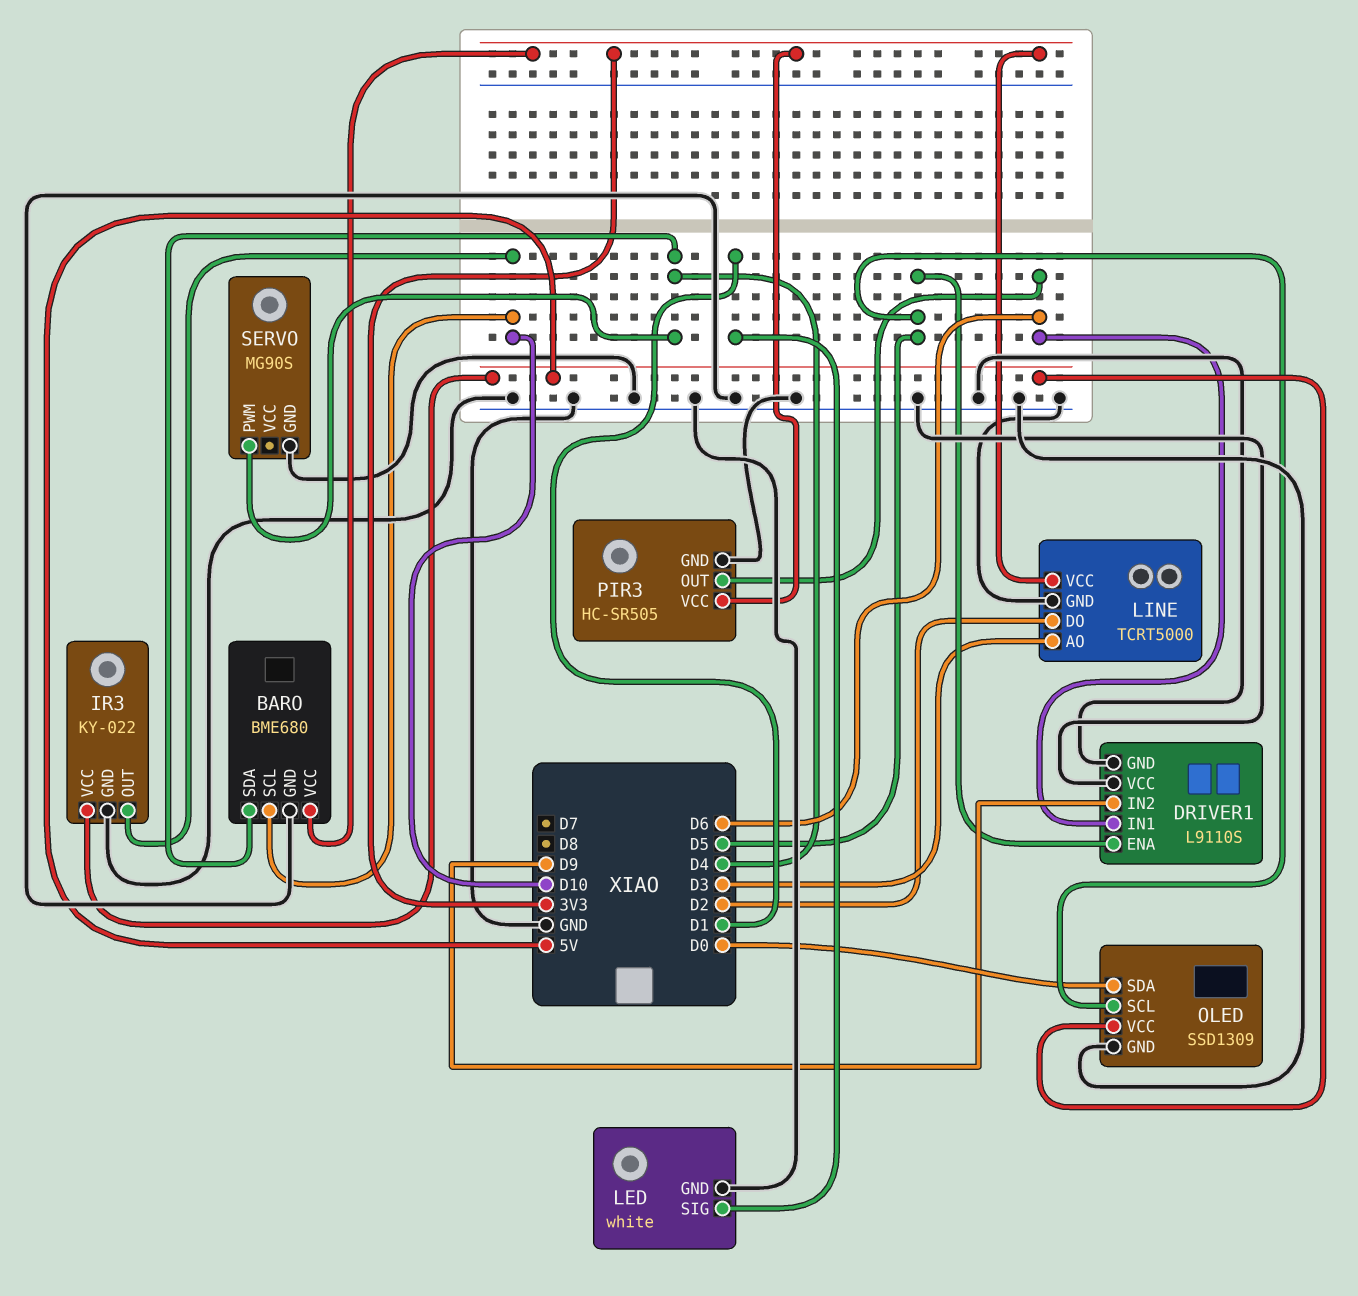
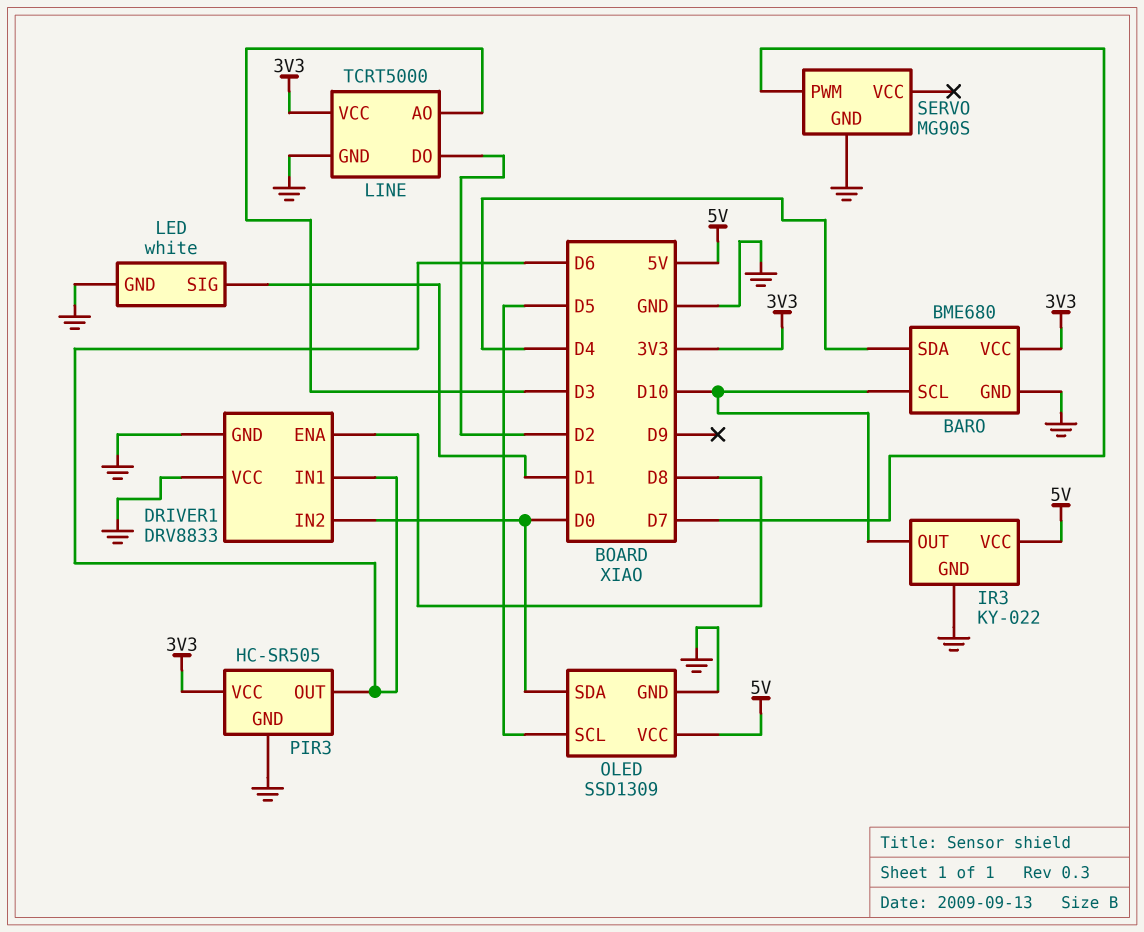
DRIVER1: L9110S -> DRV8833
DRIVER1 pin ENA: D5 -> D8
DRIVER1 pin IN2: D9 -> D0
SERVO pin PWM: D4 -> D7

